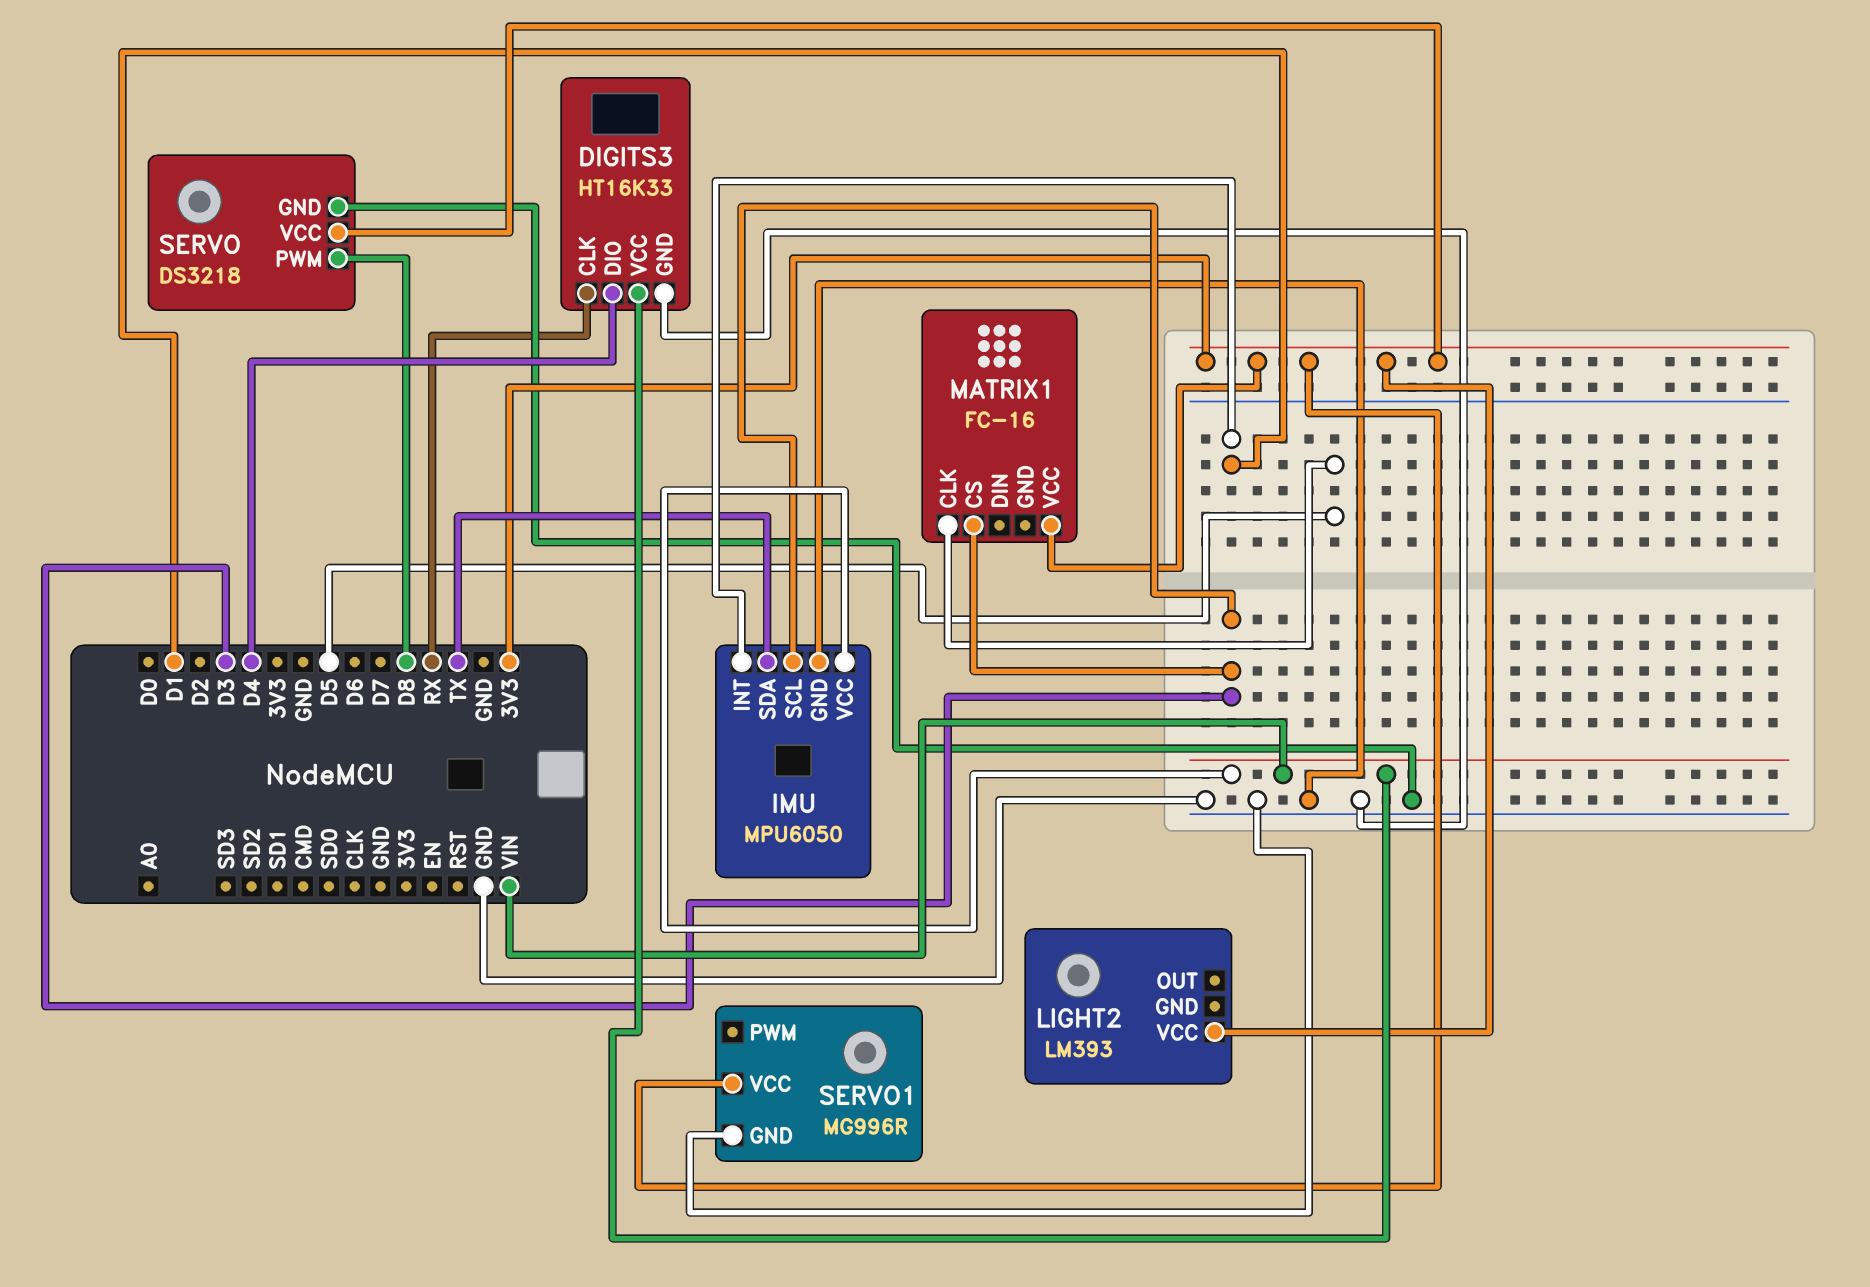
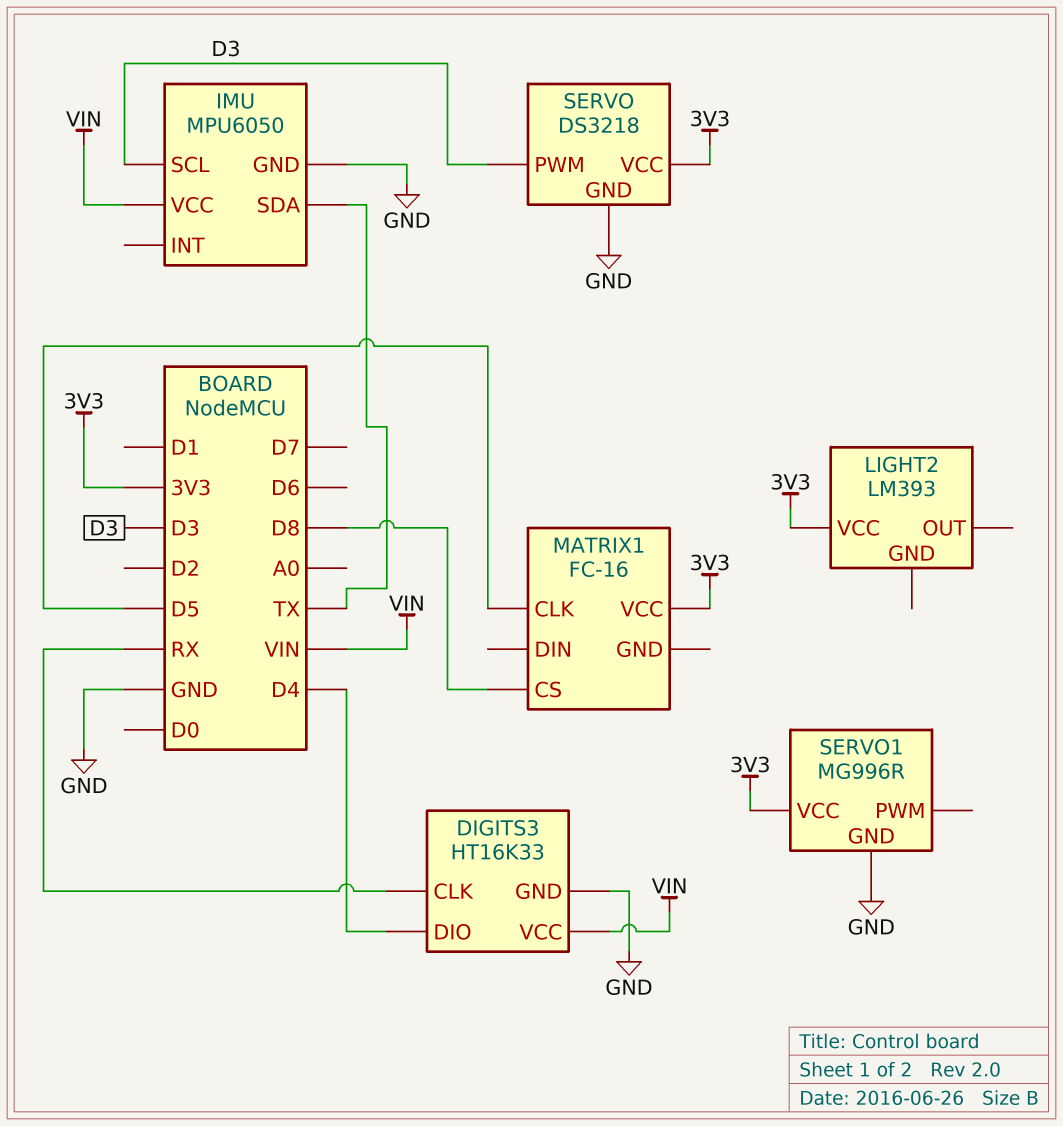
IMU pin INT: D1 -> none
MATRIX1 pin CS: D3 -> D8
SERVO pin PWM: D8 -> D3

